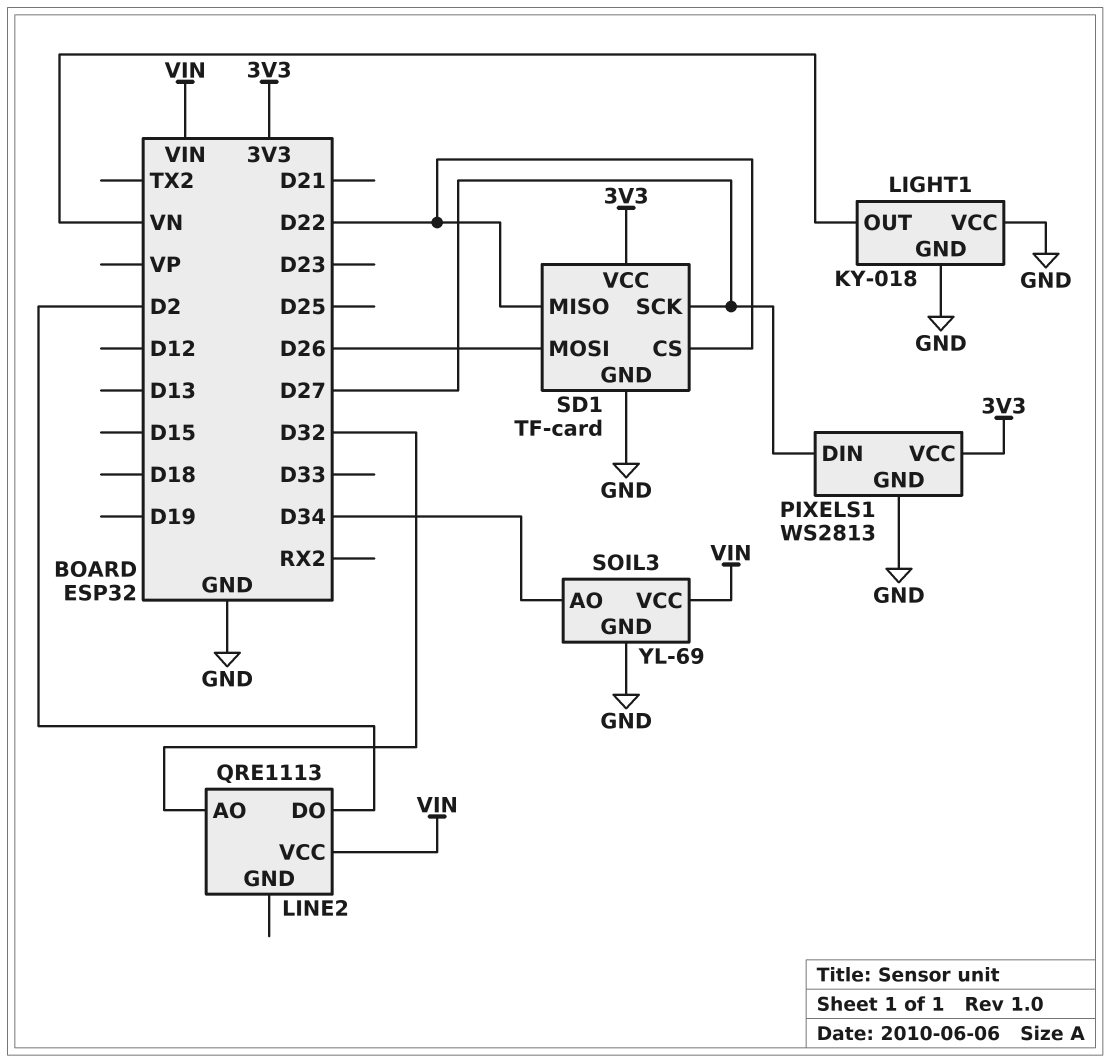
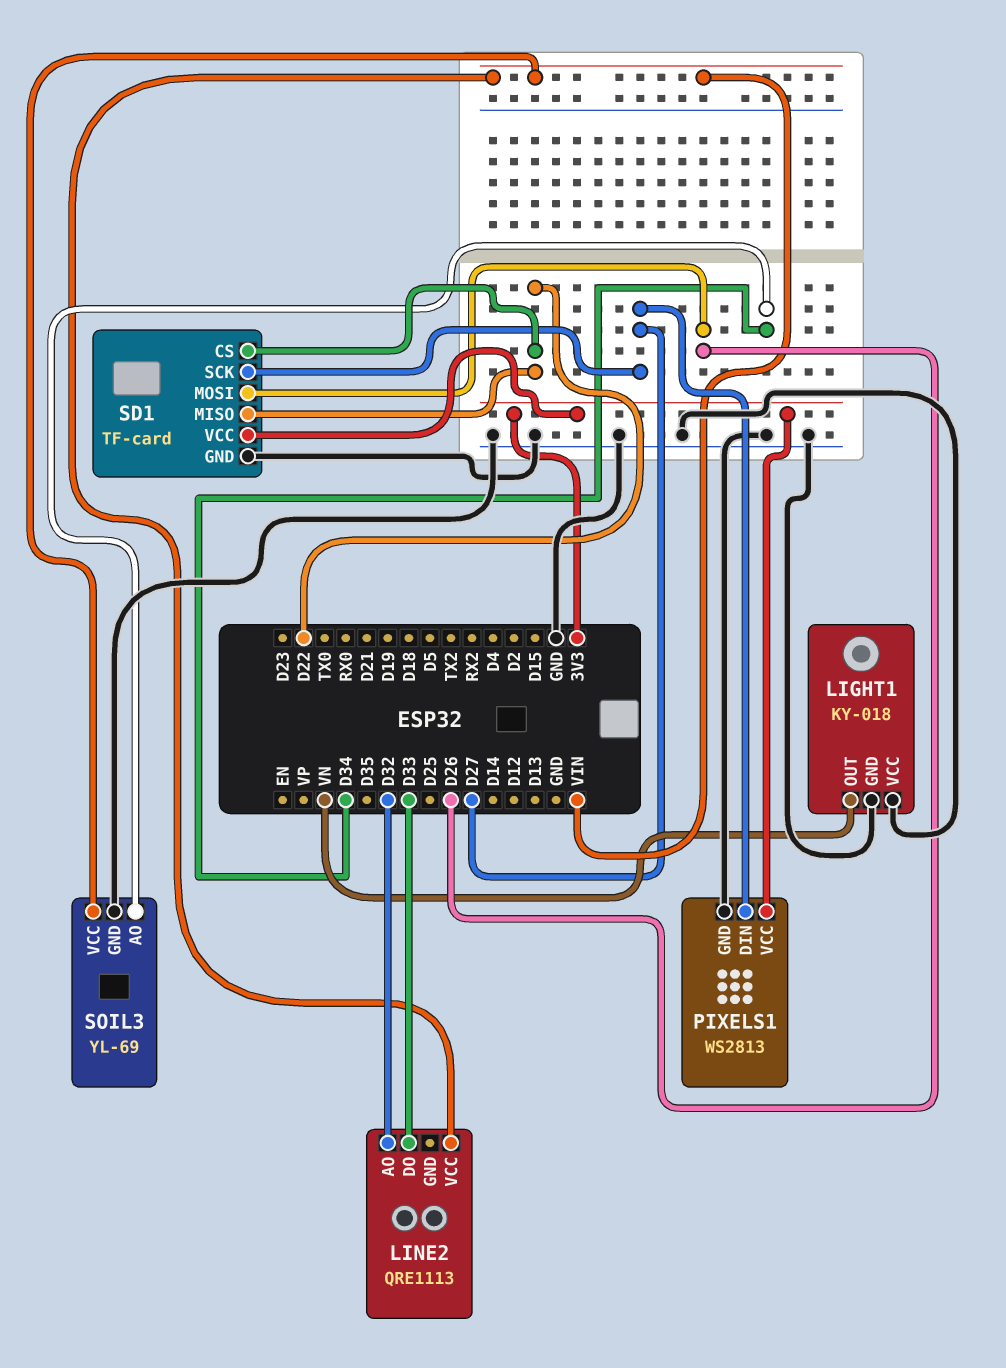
LINE2 pin DO: D2 -> D33

